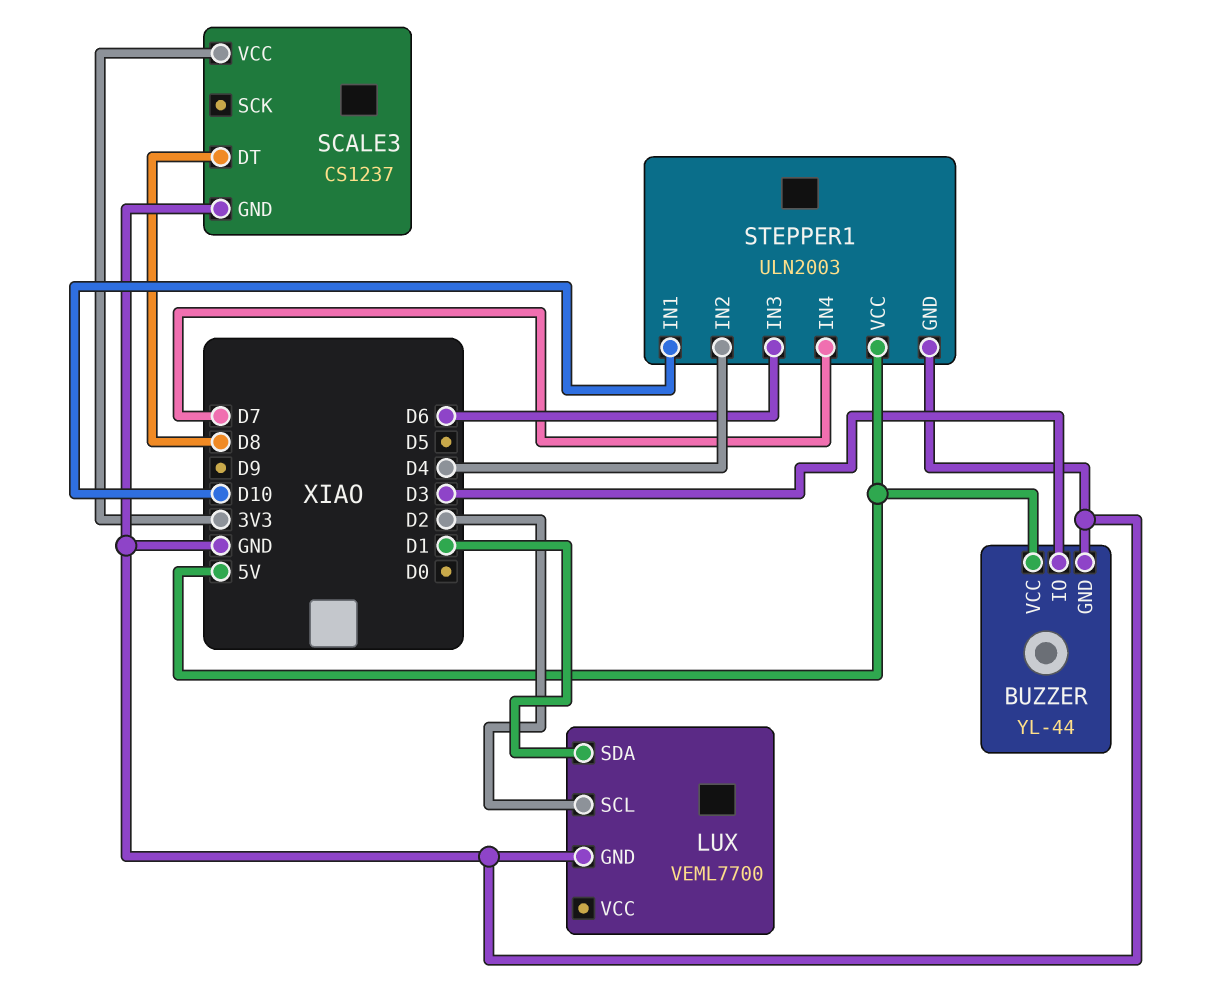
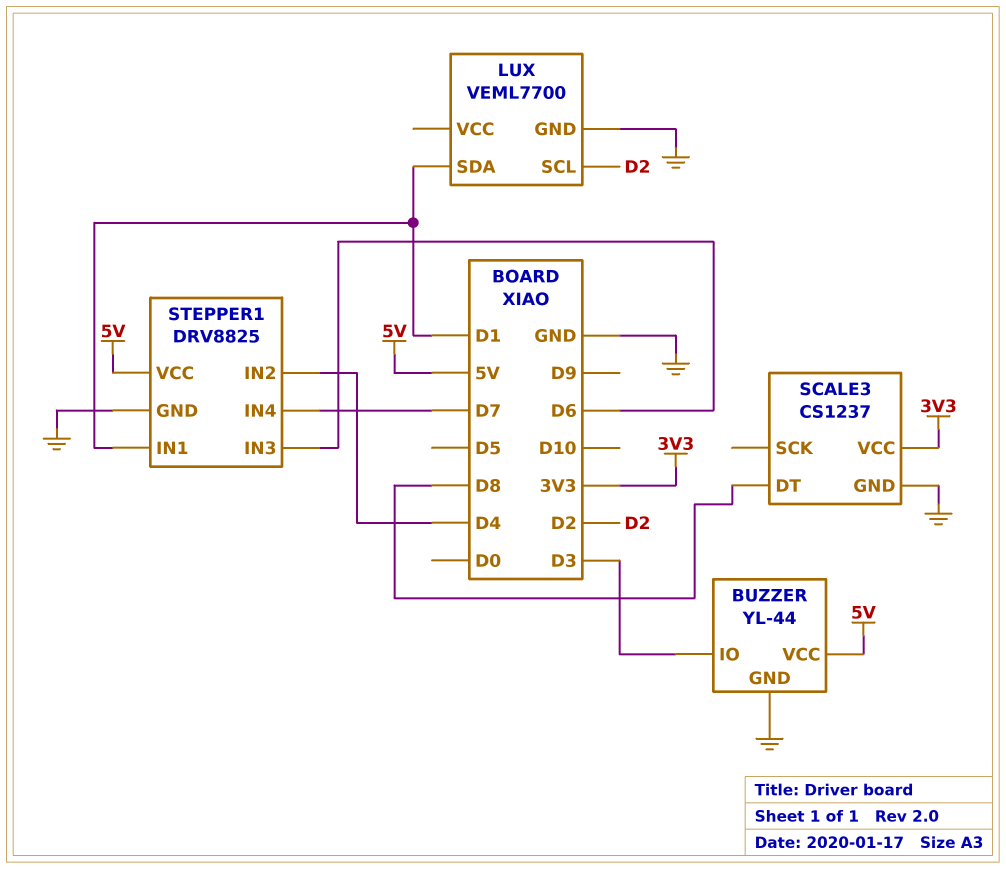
STEPPER1: ULN2003 -> DRV8825
STEPPER1 pin IN1: D10 -> D1

